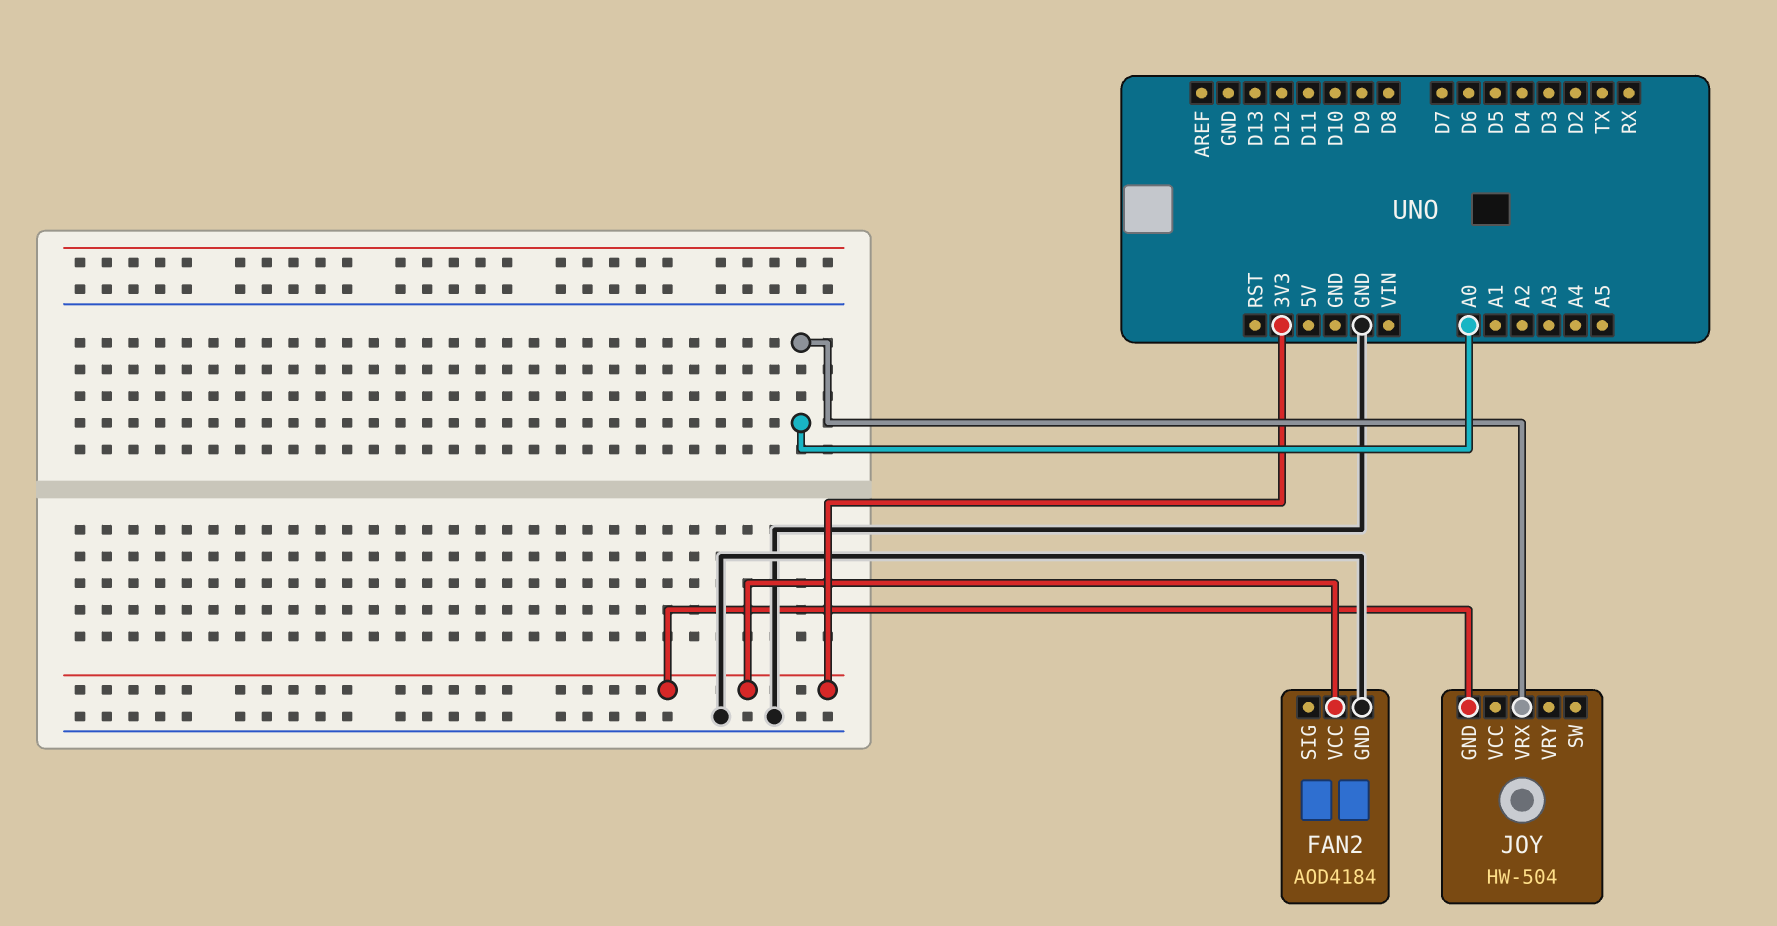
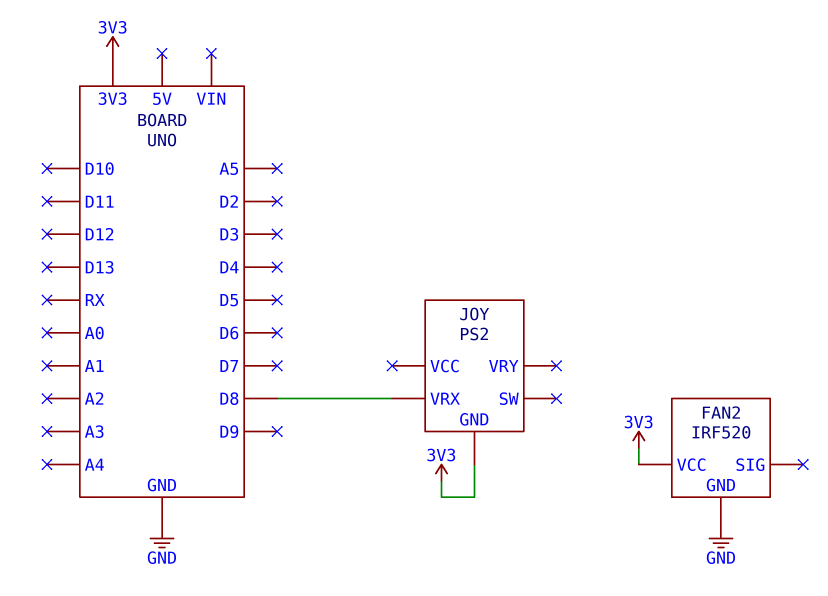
FAN2: AOD4184 -> IRF520
JOY: HW-504 -> PS2
JOY pin VRX: A0 -> D8

